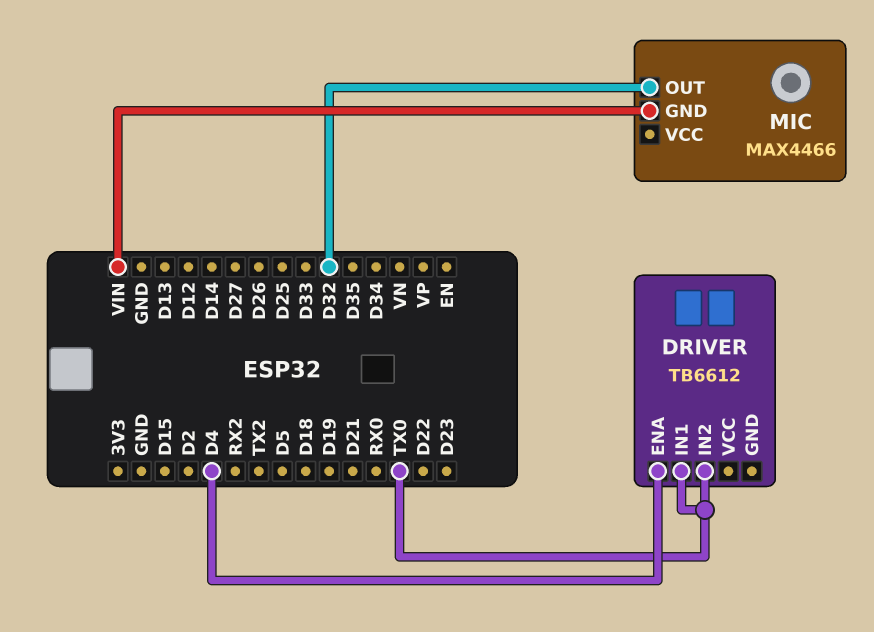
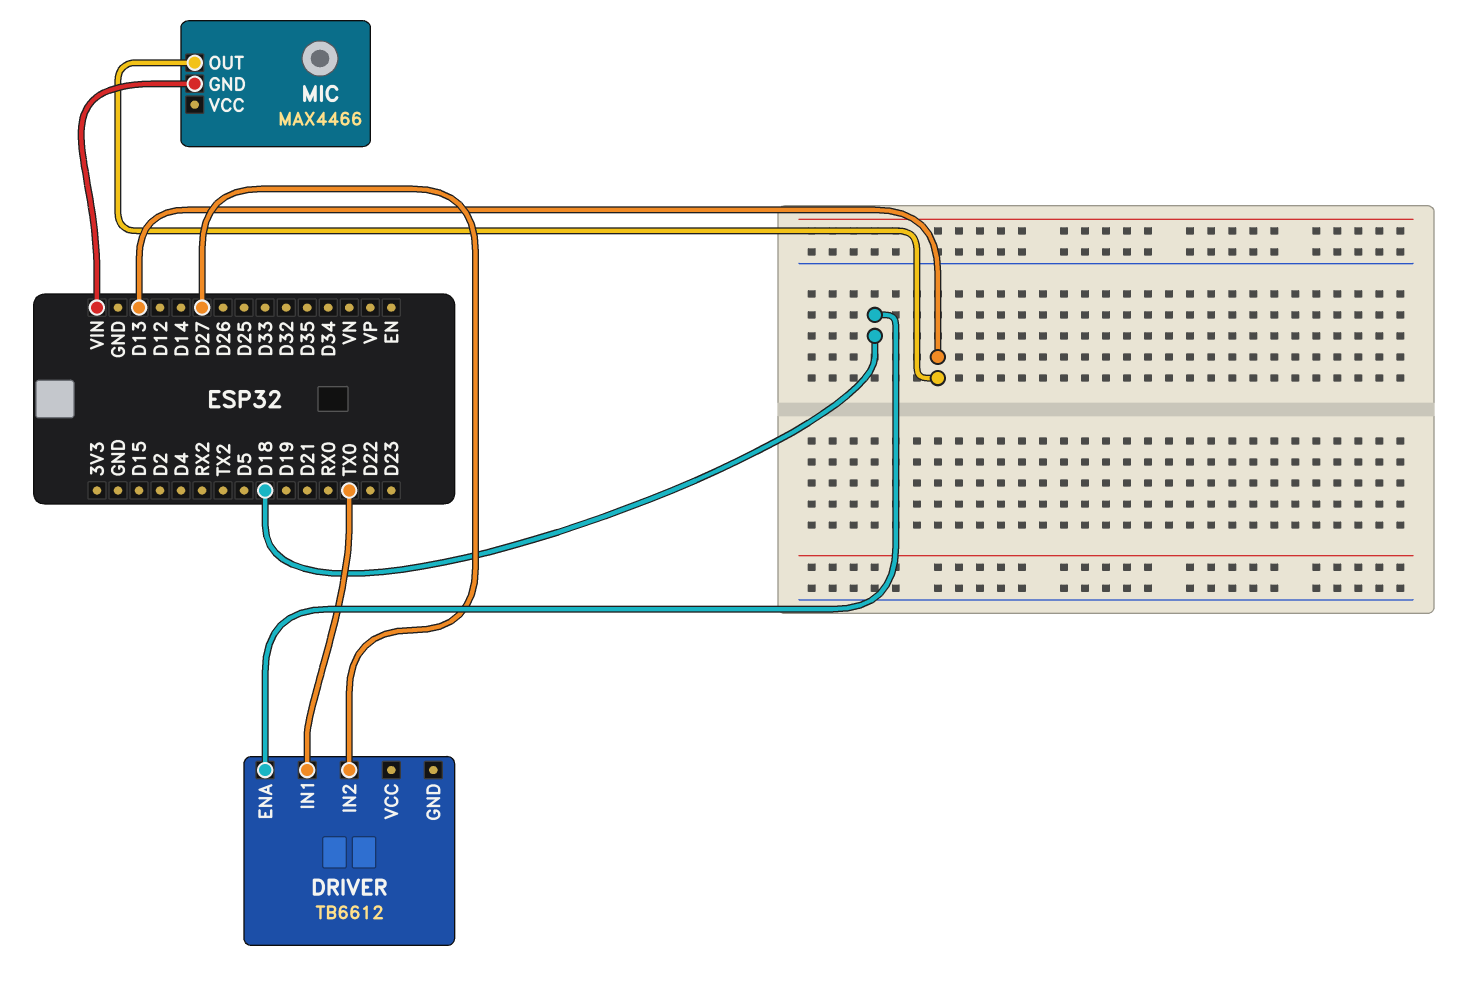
DRIVER pin ENA: D4 -> D18
DRIVER pin IN2: TX0 -> D27
MIC pin OUT: D32 -> D13

